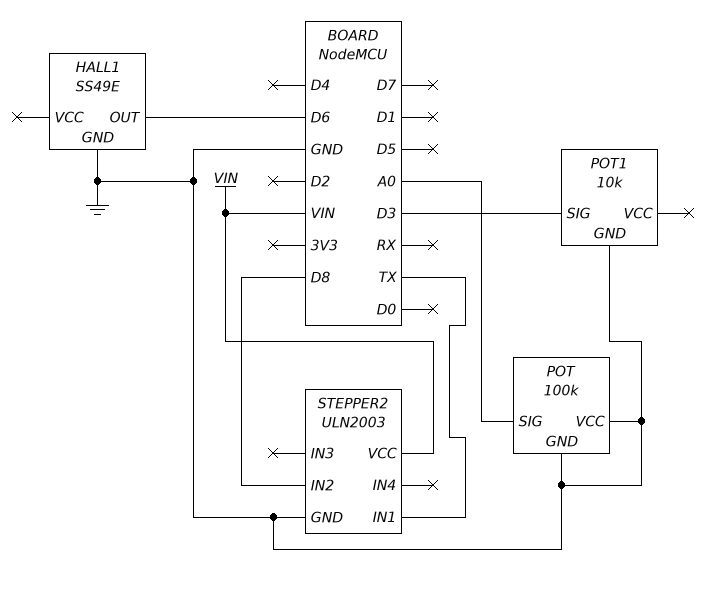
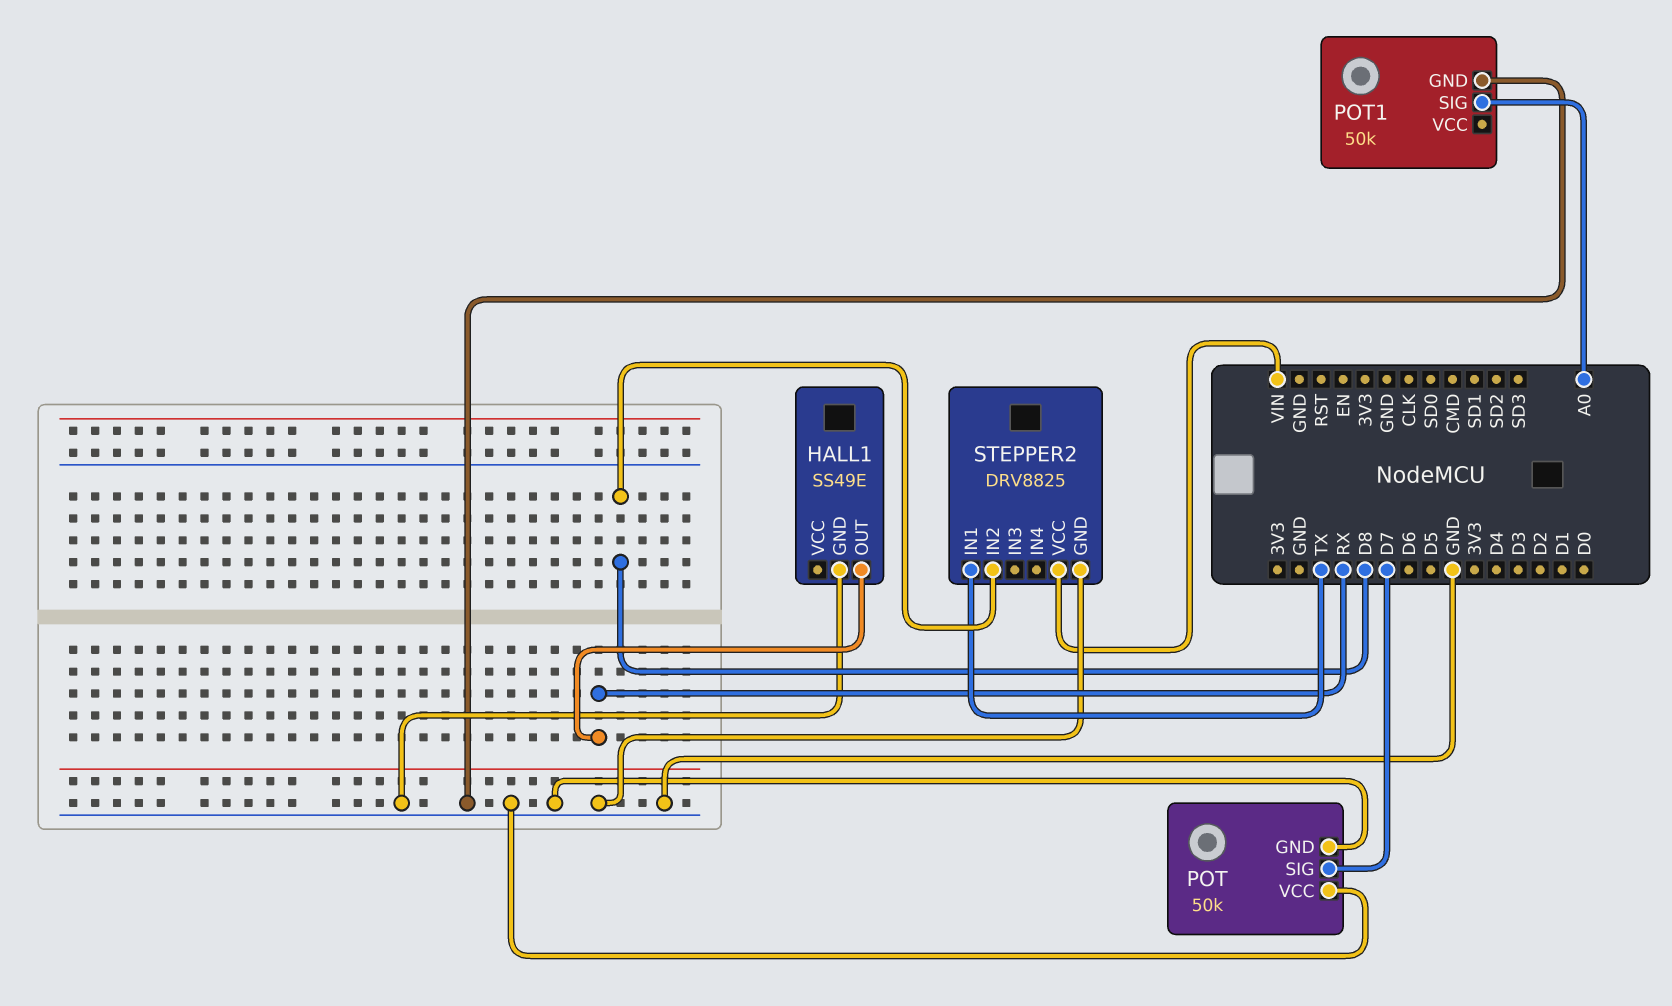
HALL1 pin OUT: D6 -> RX
POT: 100k -> 50k
POT pin SIG: A0 -> D7
POT1: 10k -> 50k
POT1 pin SIG: D3 -> A0
STEPPER2: ULN2003 -> DRV8825

